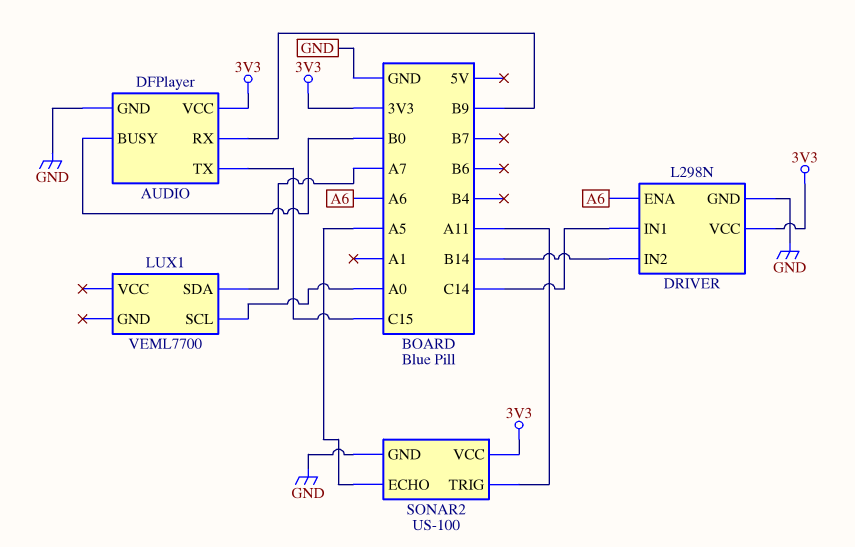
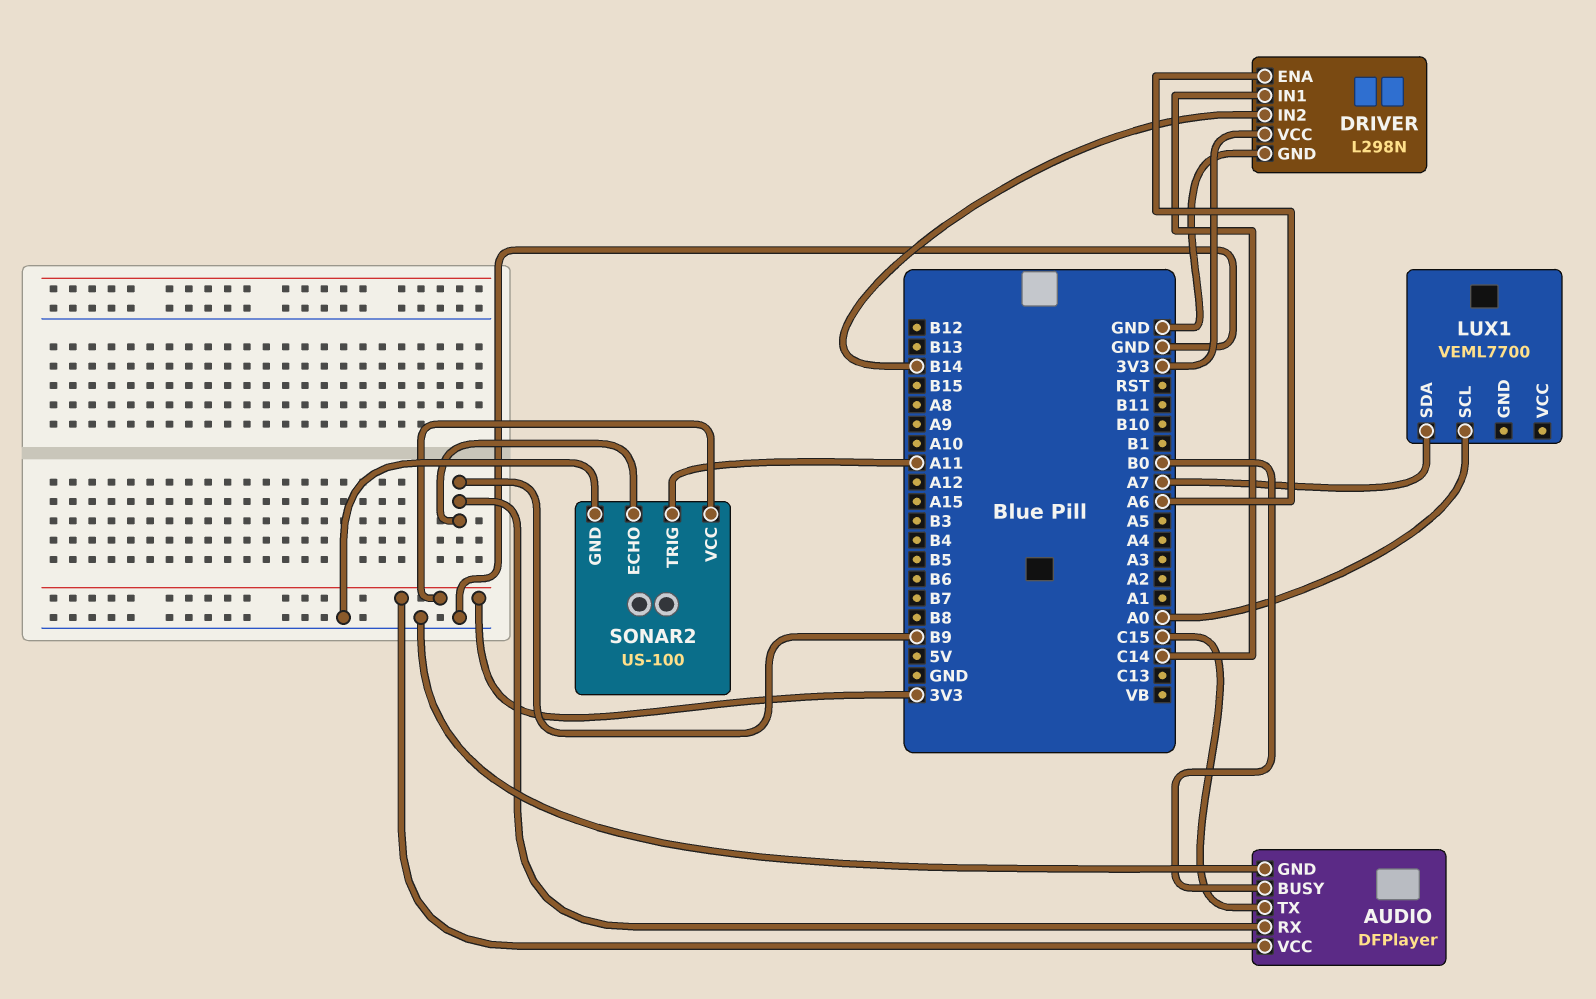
SONAR2 pin ECHO: A5 -> B9

